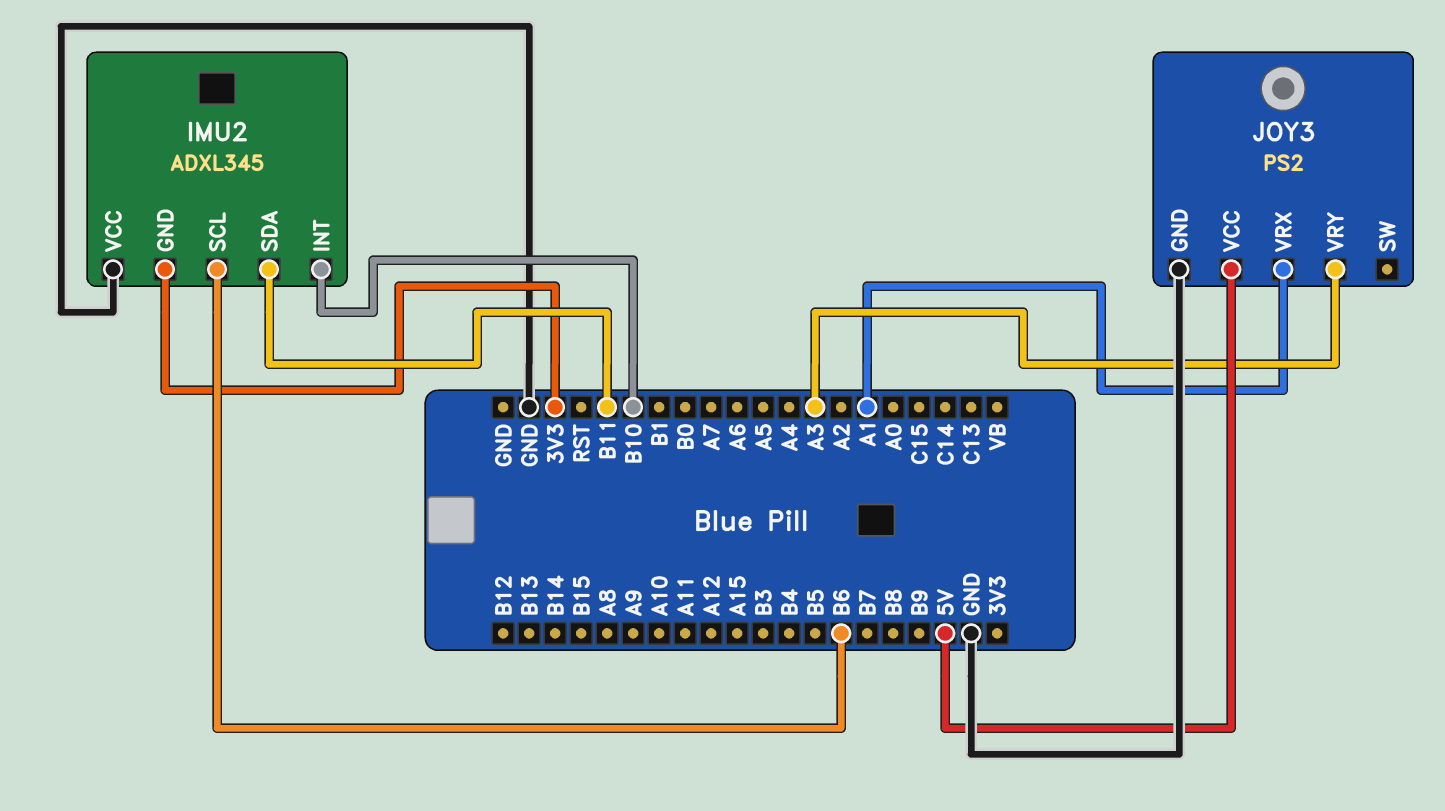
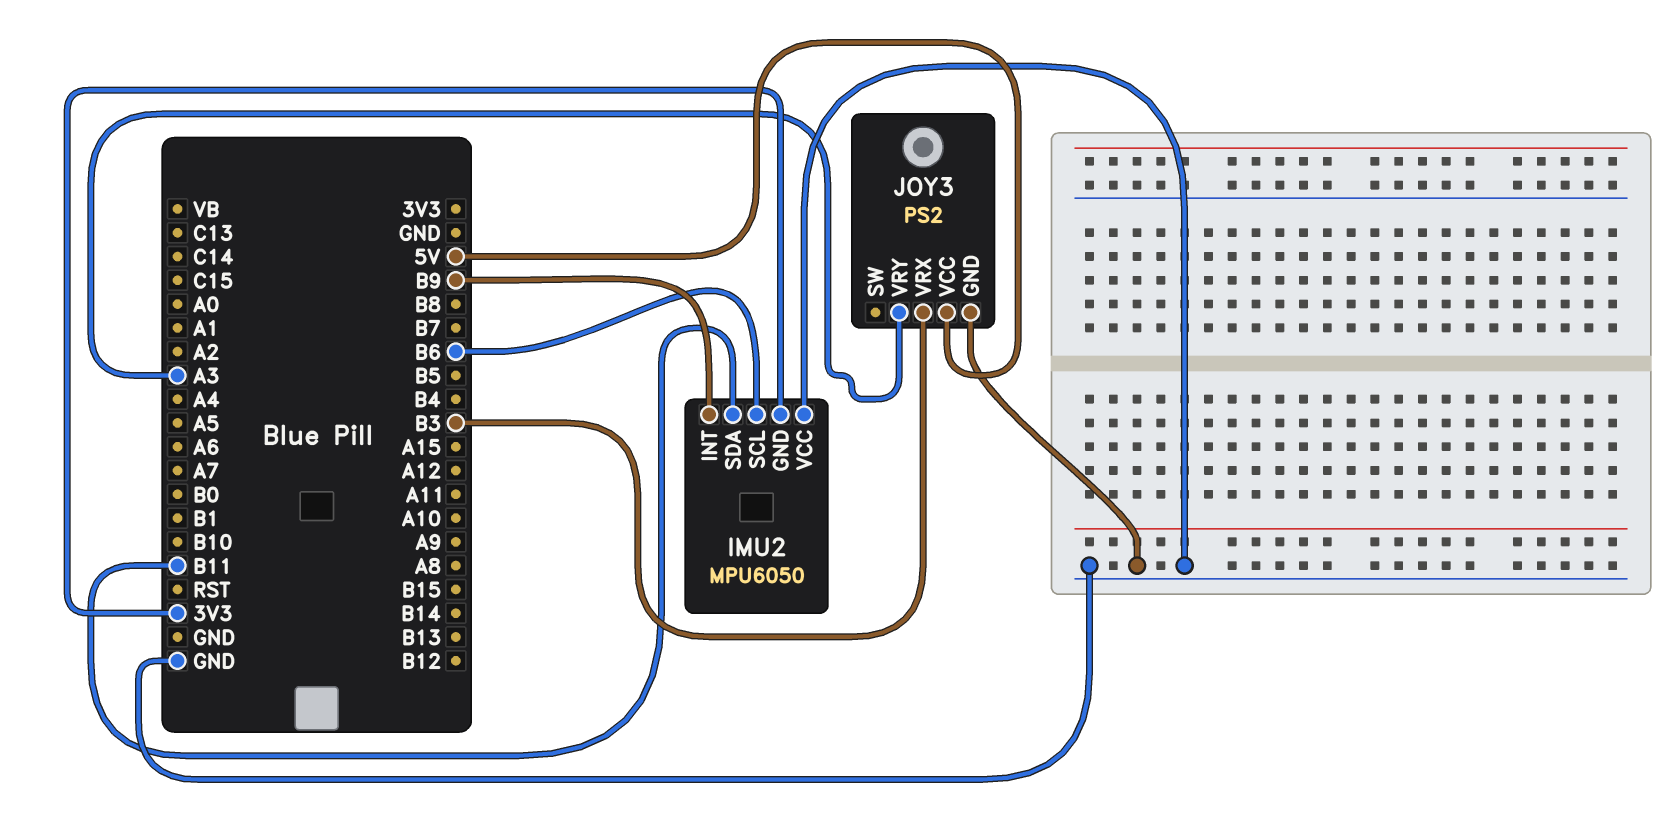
IMU2: ADXL345 -> MPU6050
IMU2 pin INT: B10 -> B9
JOY3 pin VRX: A1 -> B3

